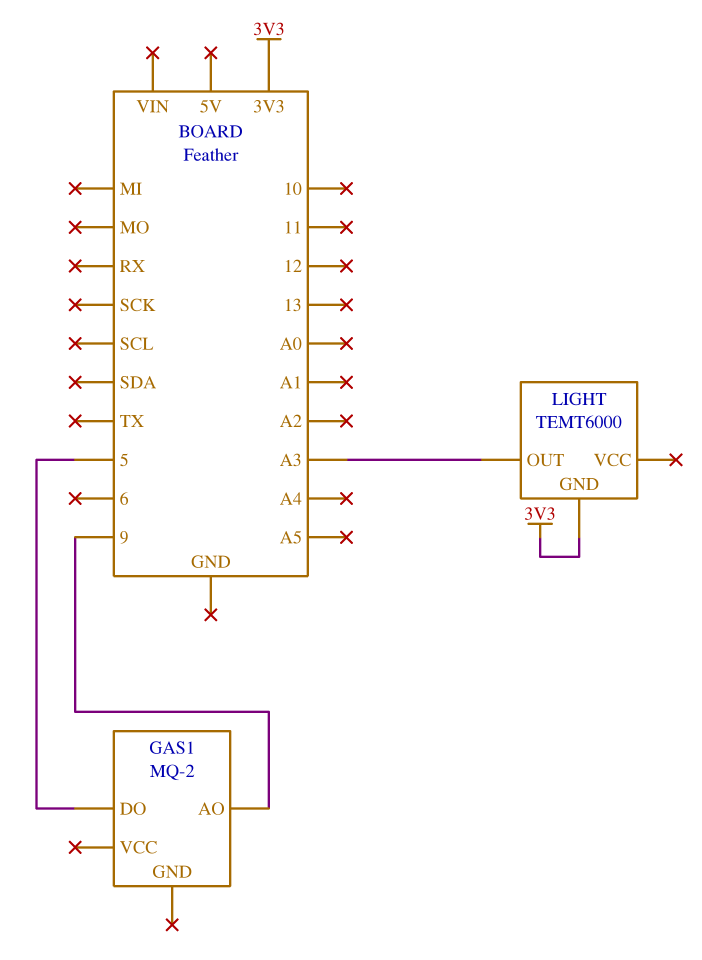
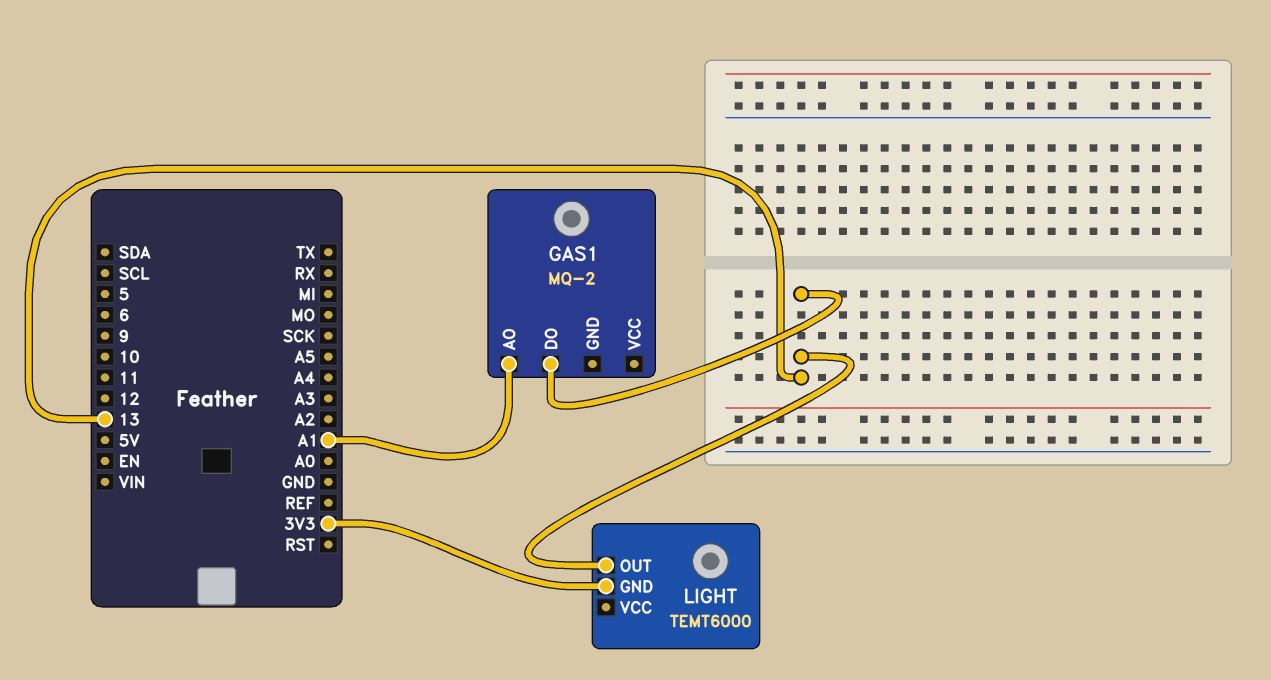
GAS1 pin AO: 9 -> A1
GAS1 pin DO: 5 -> 13
LIGHT pin OUT: A3 -> 13

